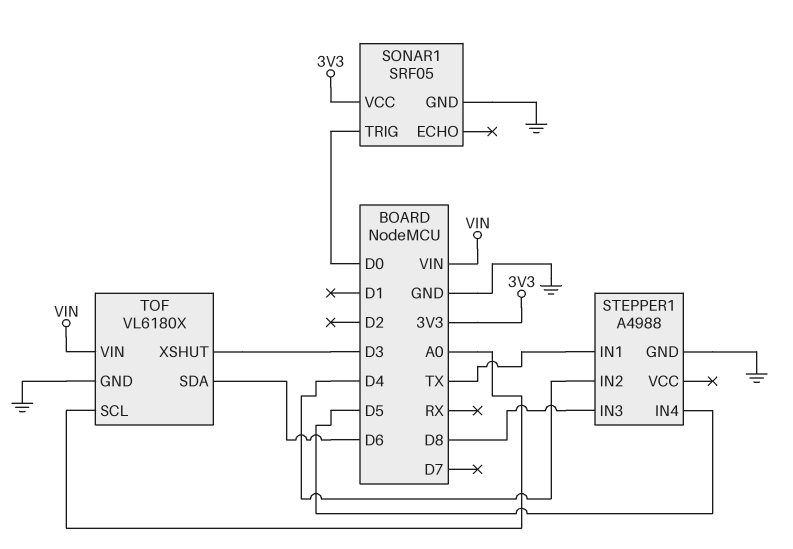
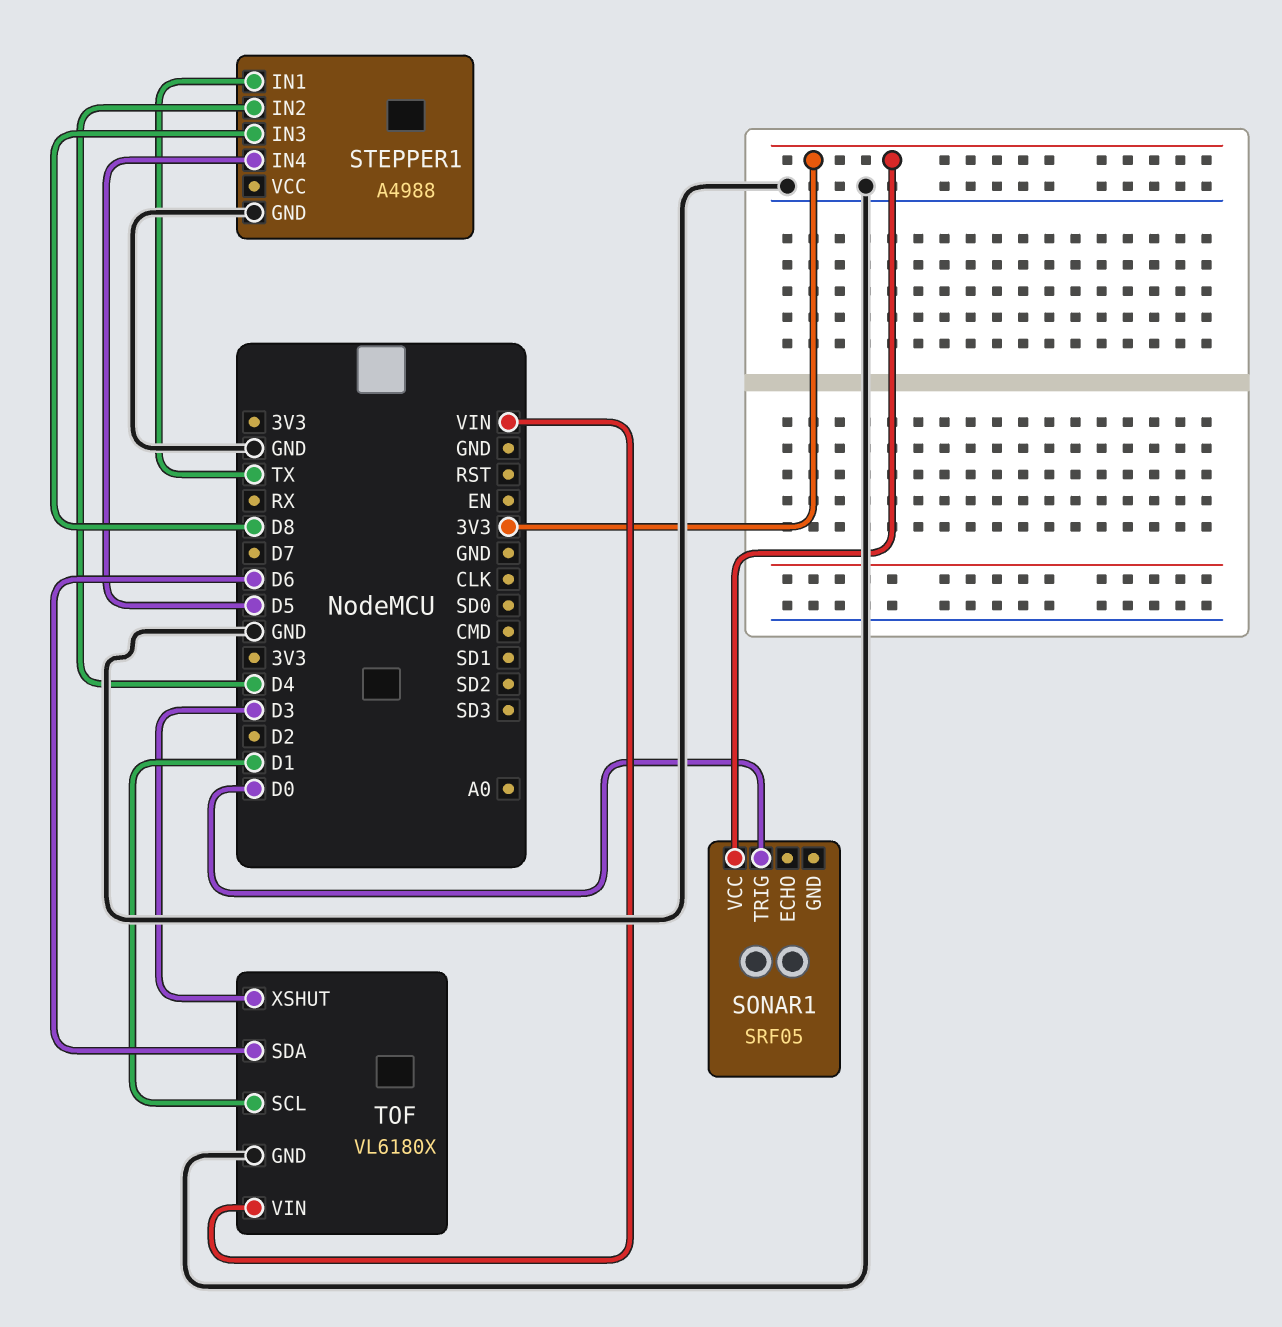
SONAR1 pin GND: GND -> none
TOF pin SCL: A0 -> D1

